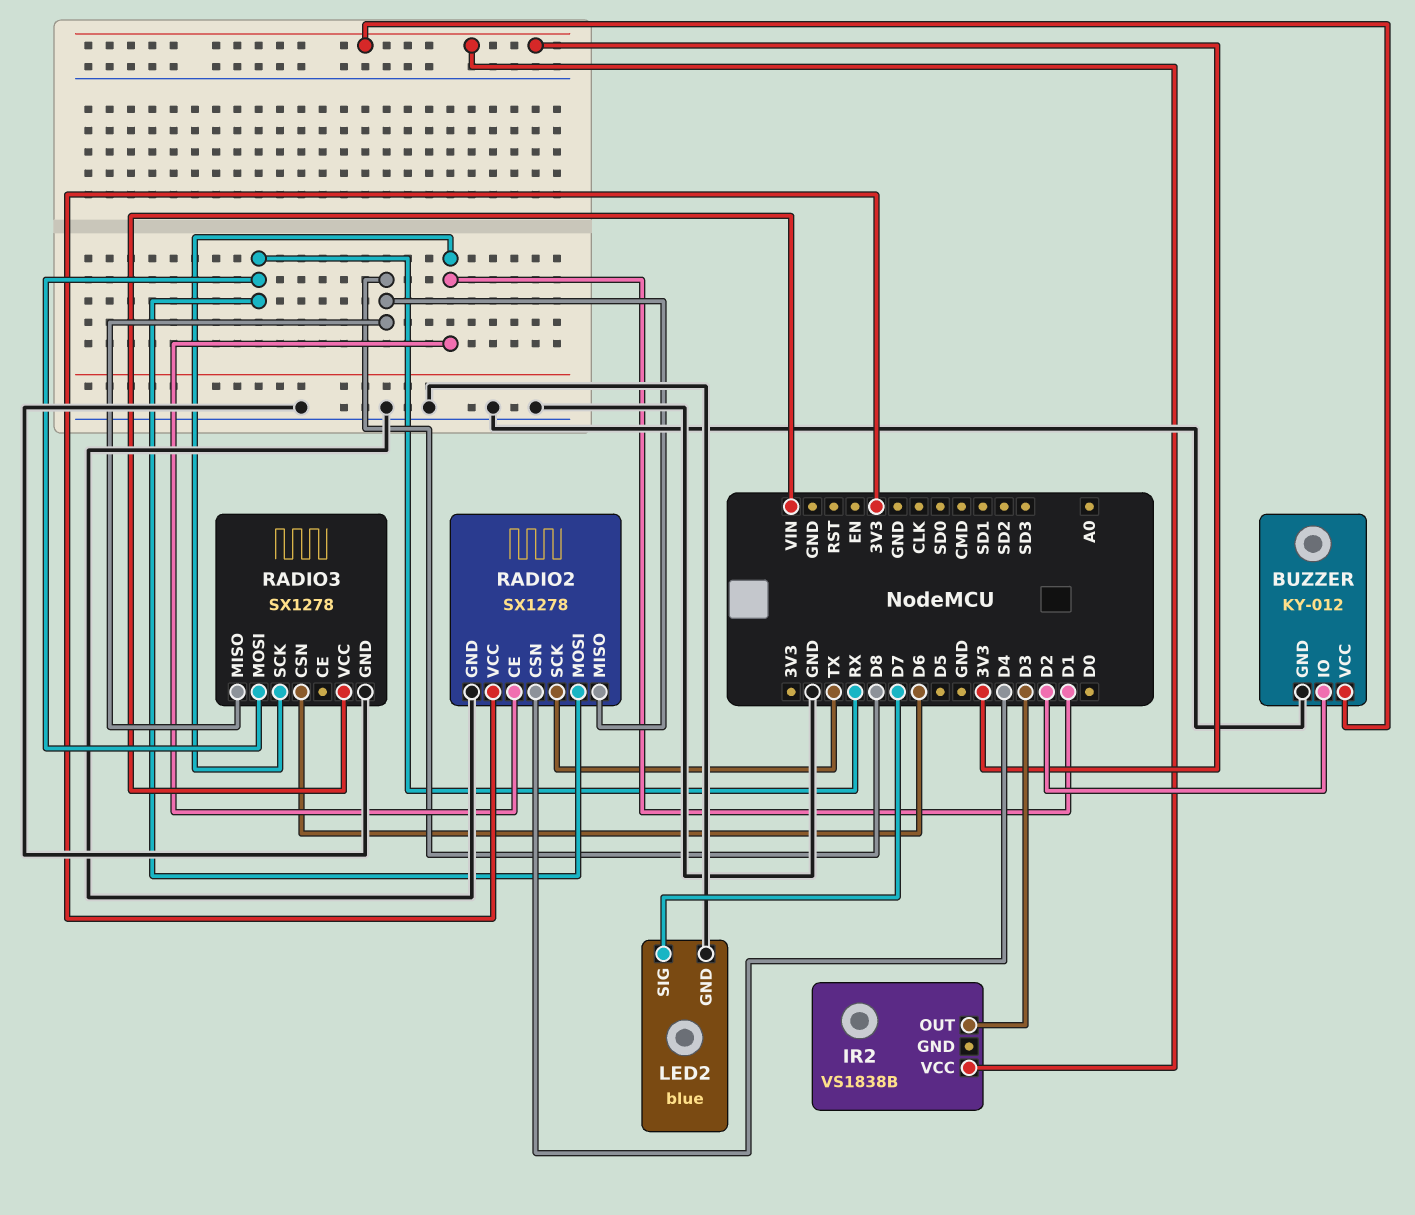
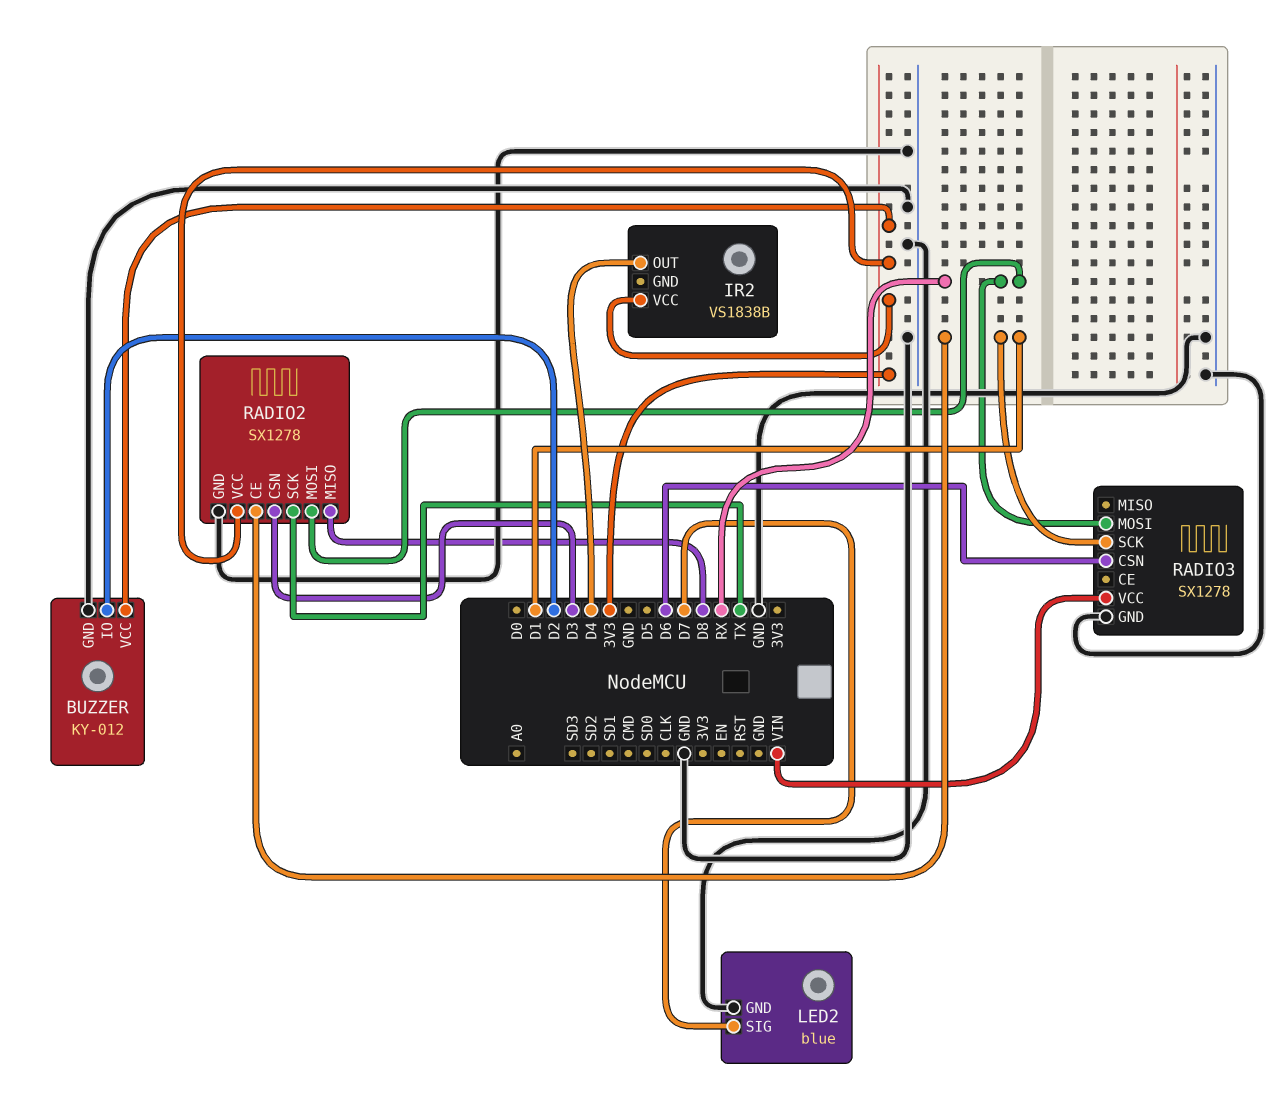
IR2 pin OUT: D3 -> D4
RADIO2 pin CSN: D4 -> D3
RADIO3 pin MISO: D8 -> none

